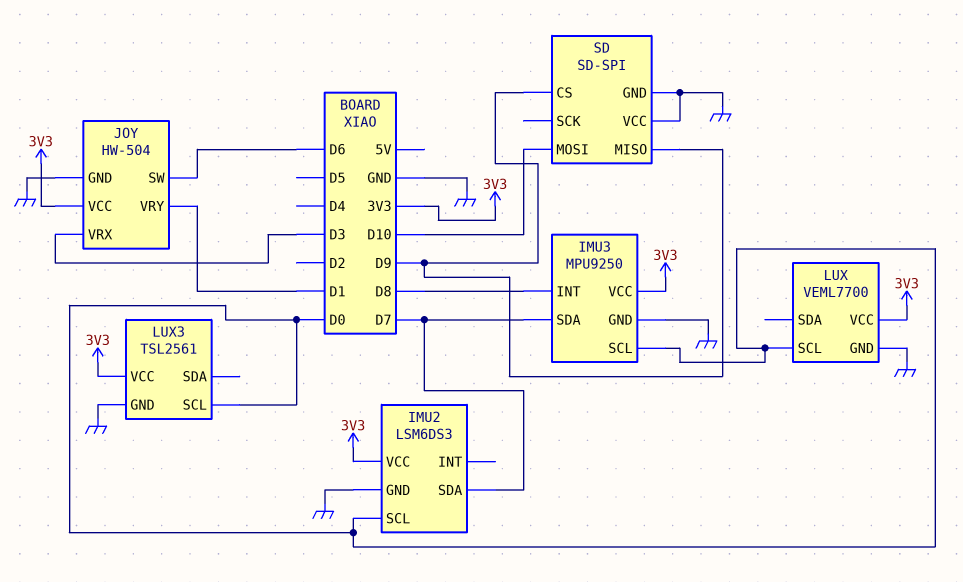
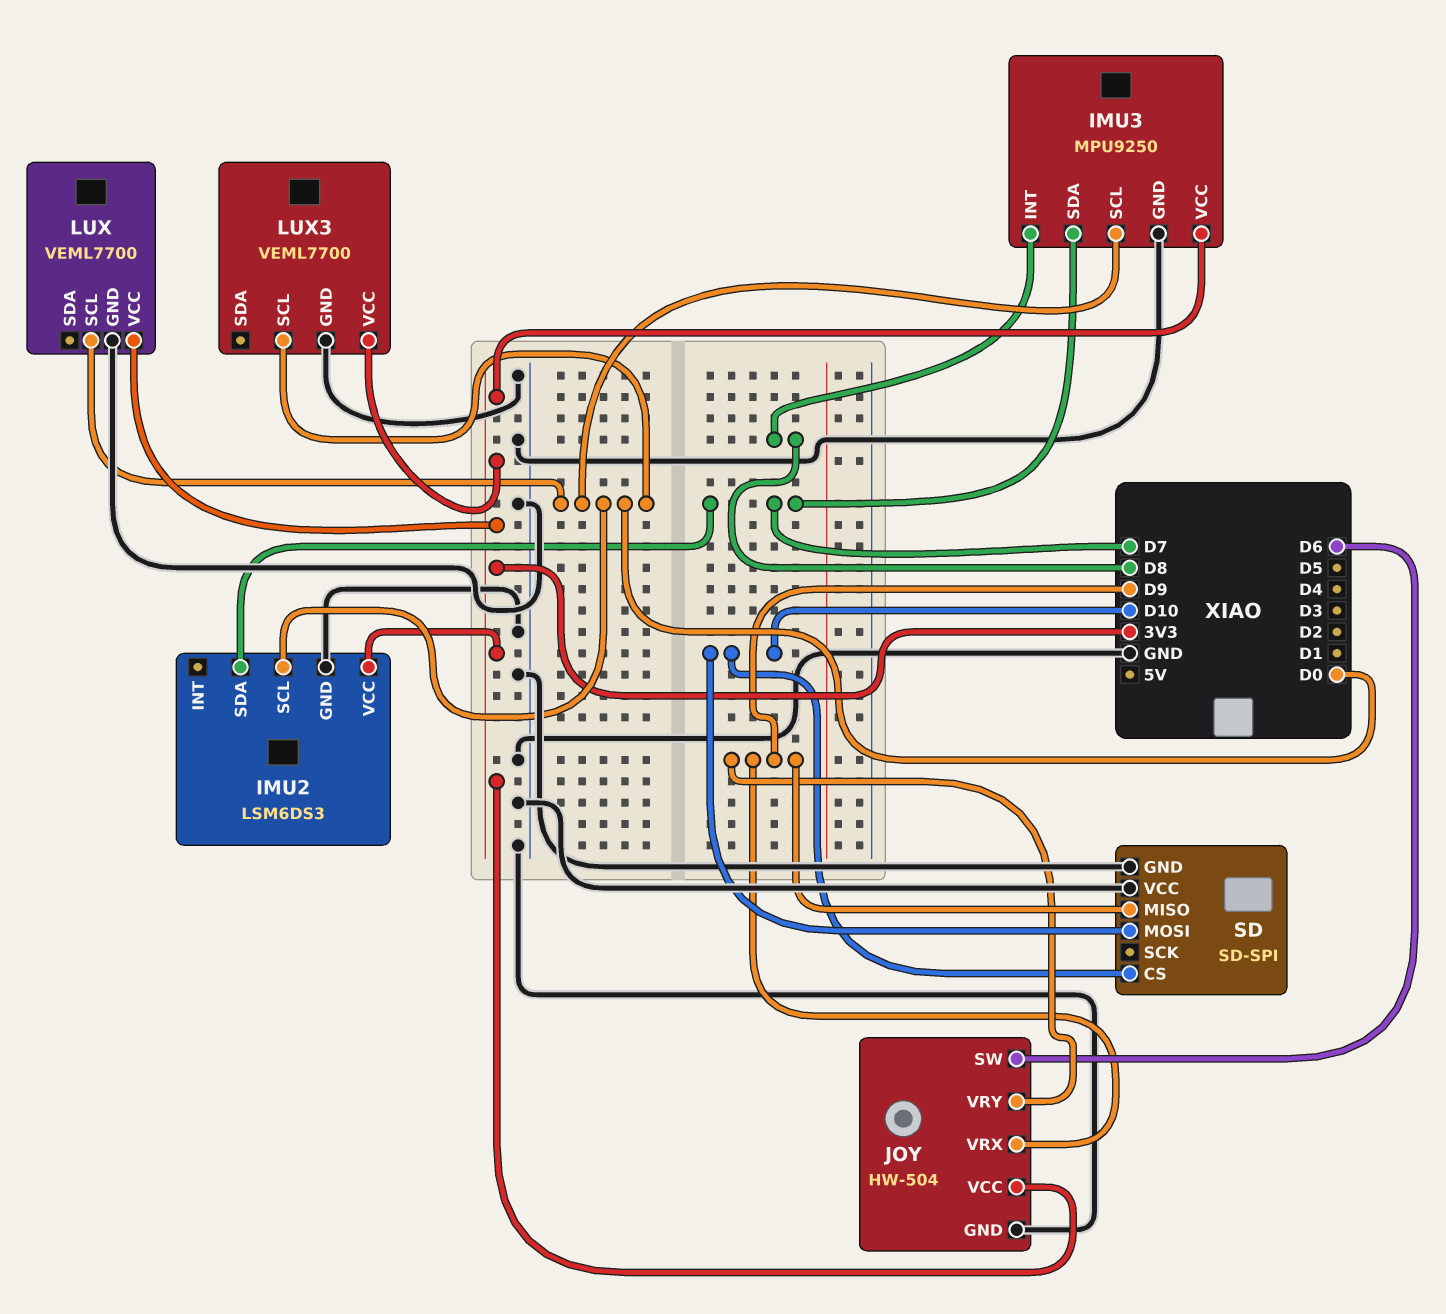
JOY pin VRX: D3 -> D9
JOY pin VRY: D1 -> D9
LUX3: TSL2561 -> VEML7700
SD pin CS: D9 -> D10

